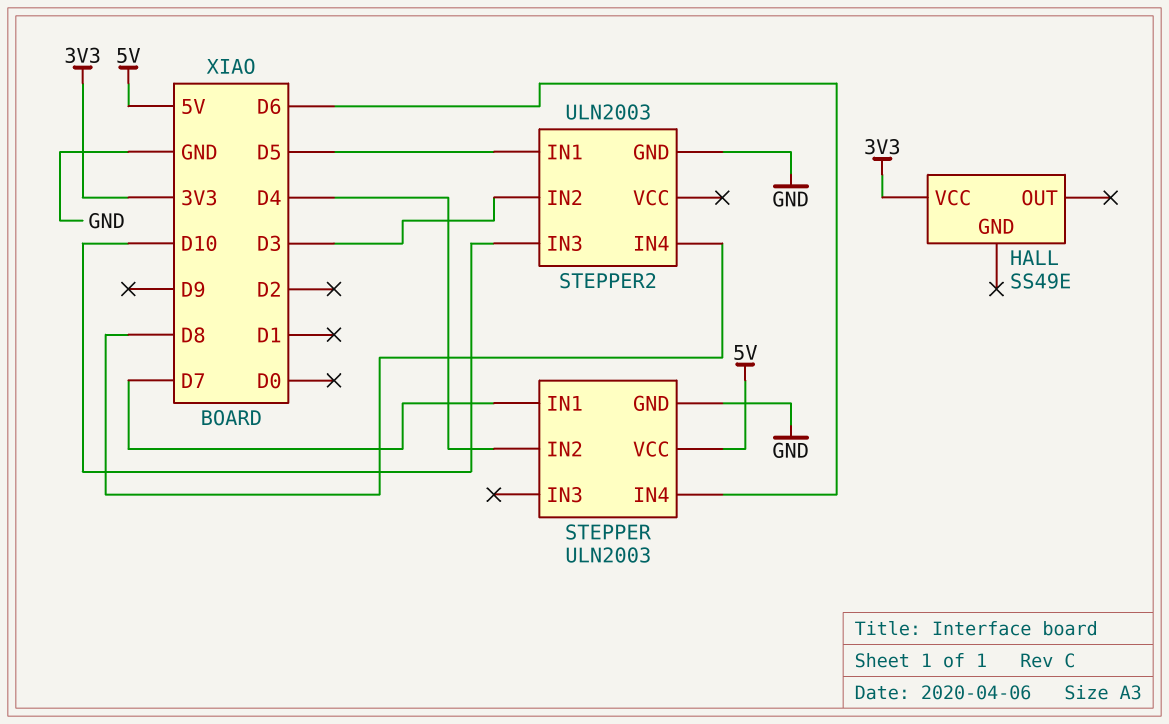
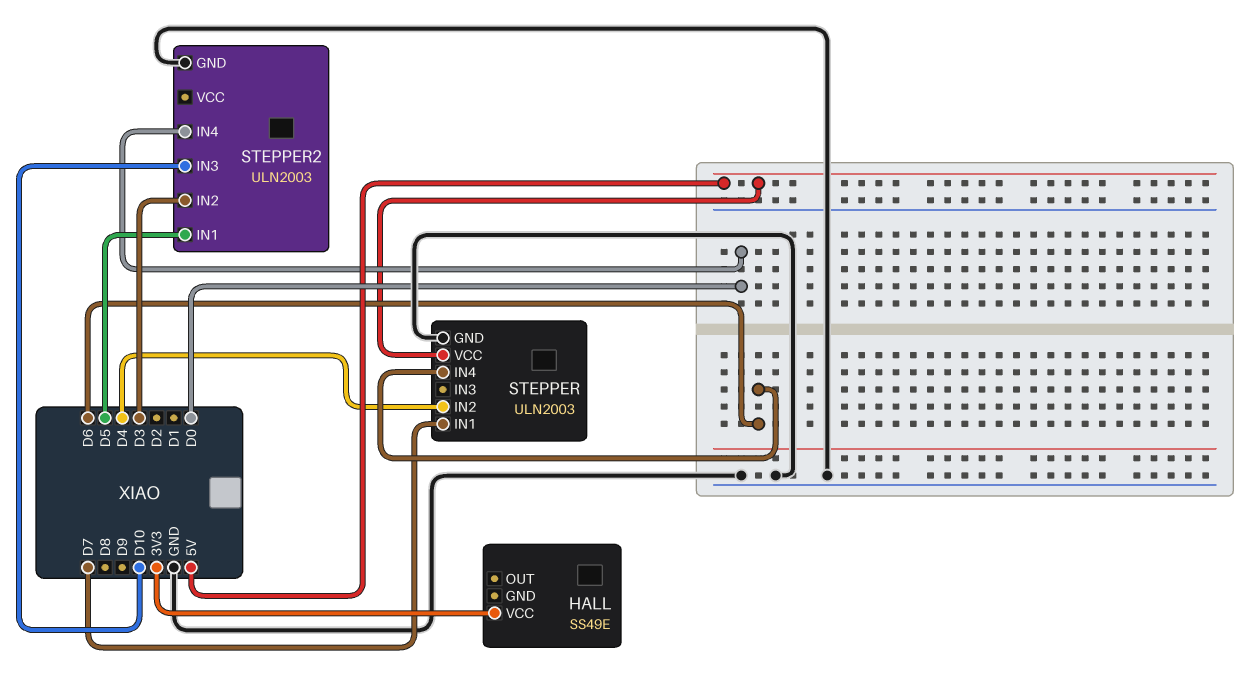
STEPPER2 pin IN4: D8 -> D0

